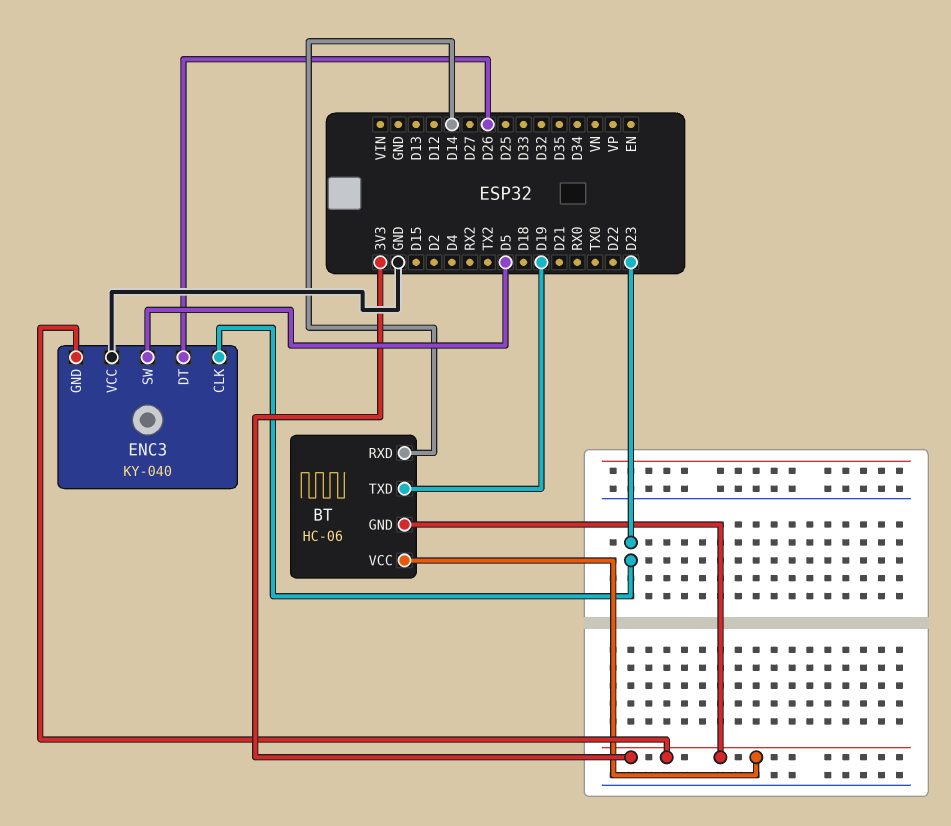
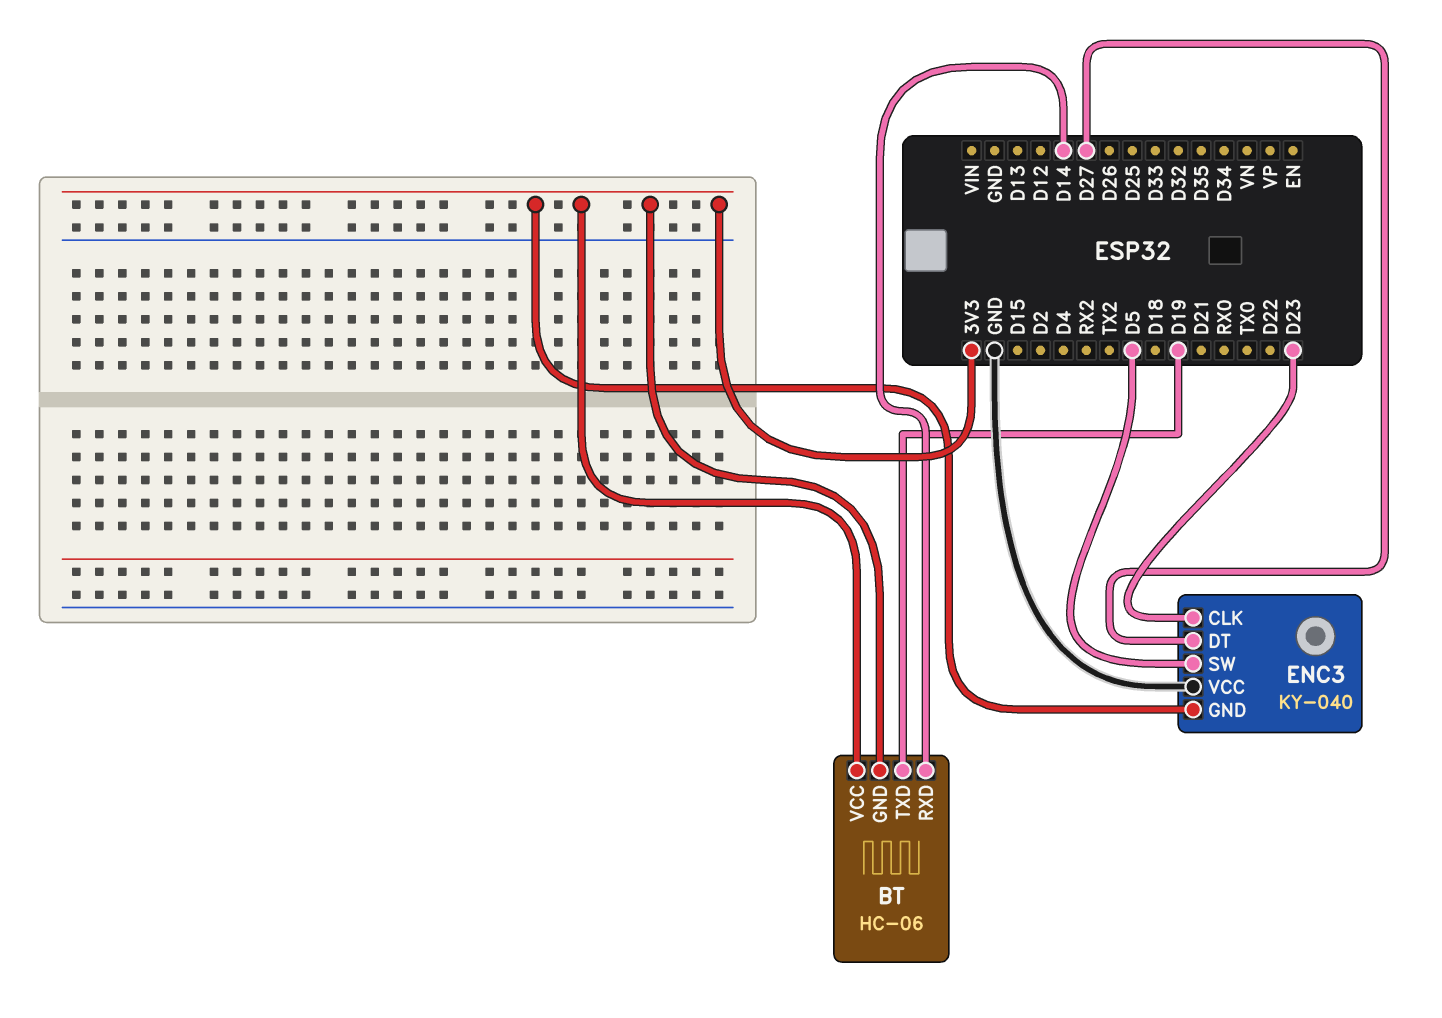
ENC3 pin DT: D26 -> D27

